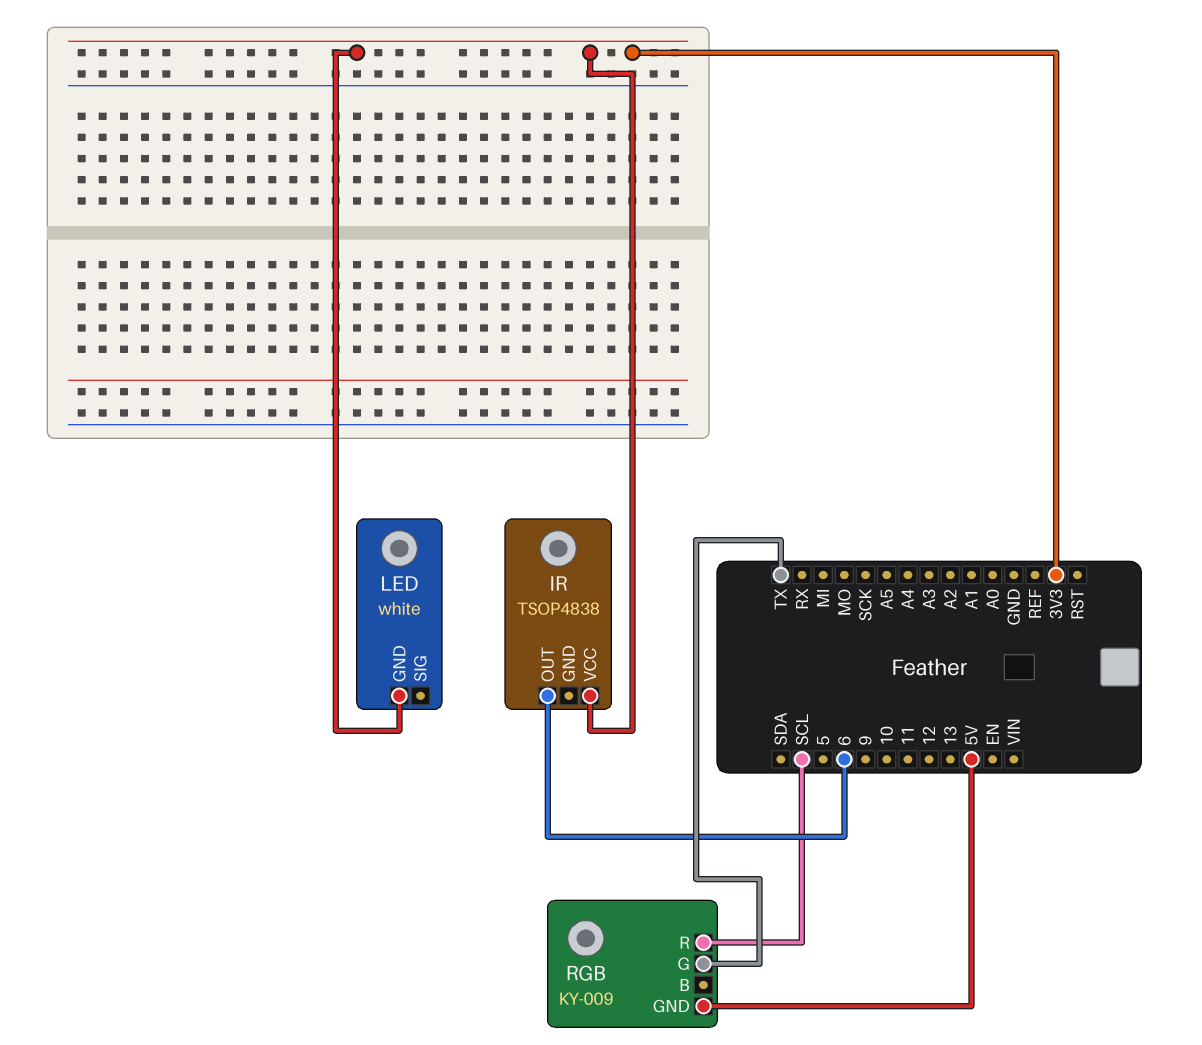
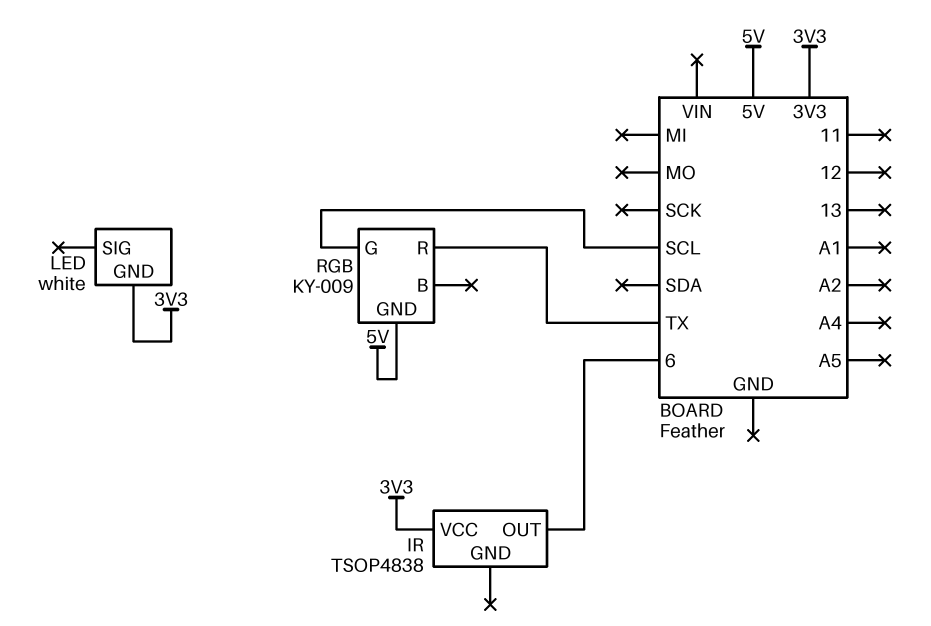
RGB pin G: TX -> SCL
RGB pin R: SCL -> TX

